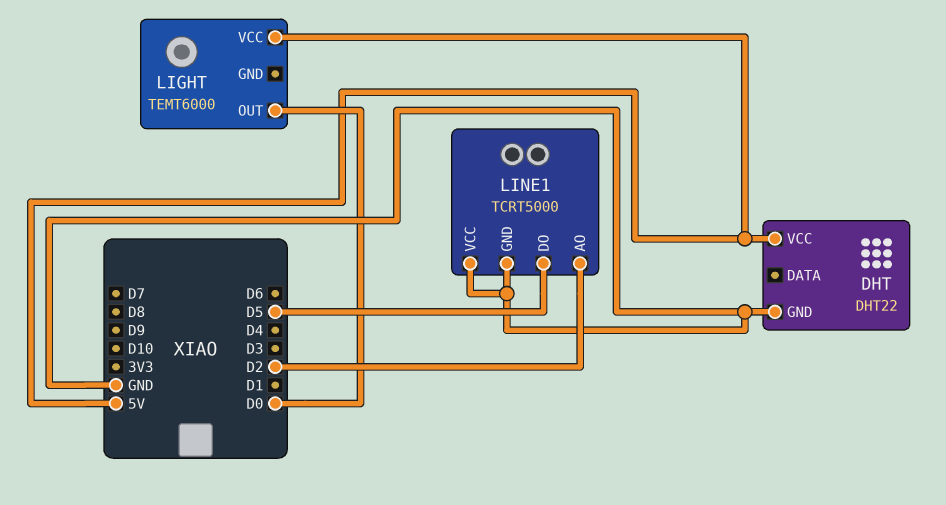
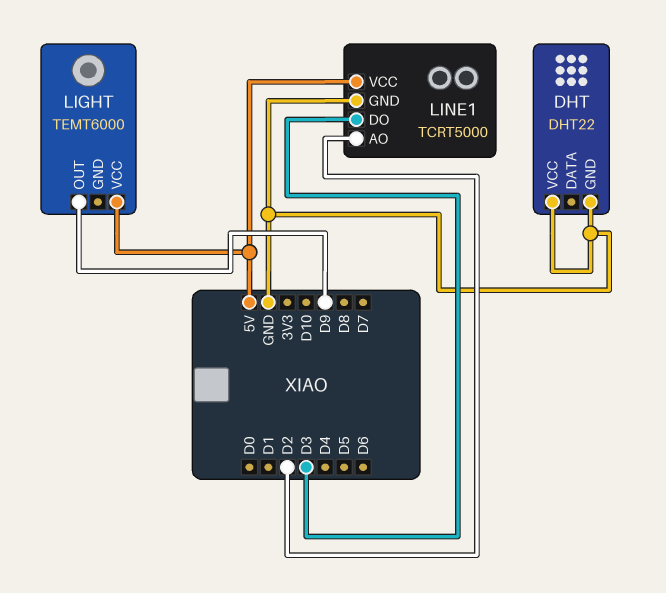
DHT pin VCC: 5V -> GND
LIGHT pin OUT: D0 -> D9
LINE1 pin DO: D5 -> D3
LINE1 pin VCC: GND -> 5V

